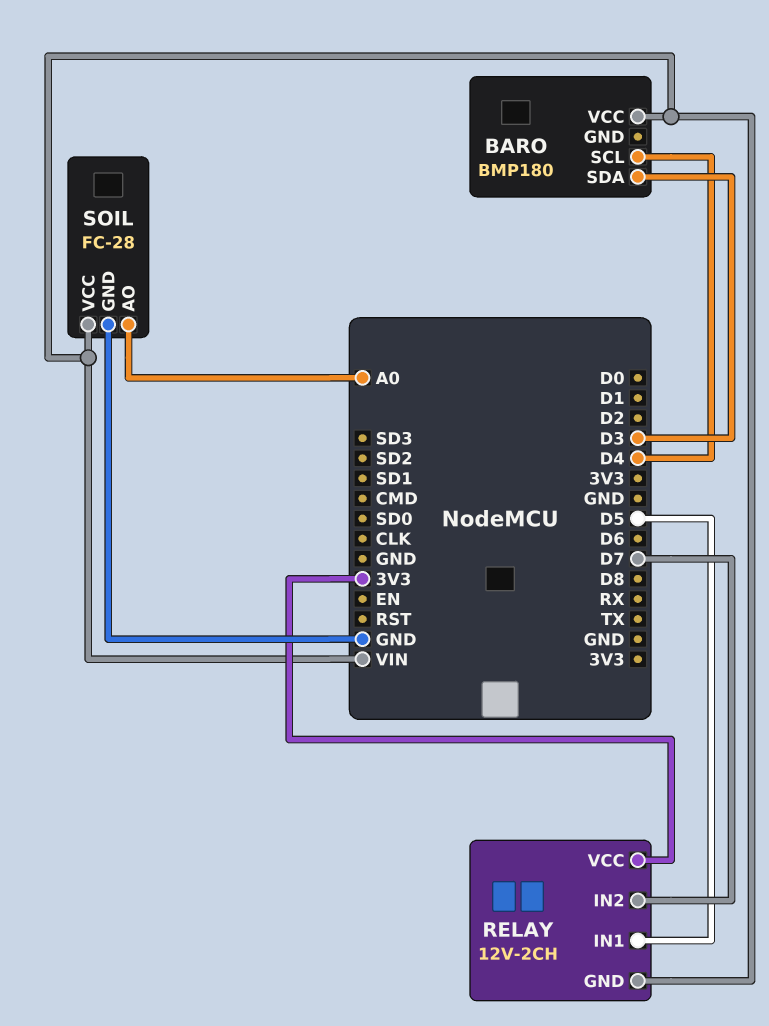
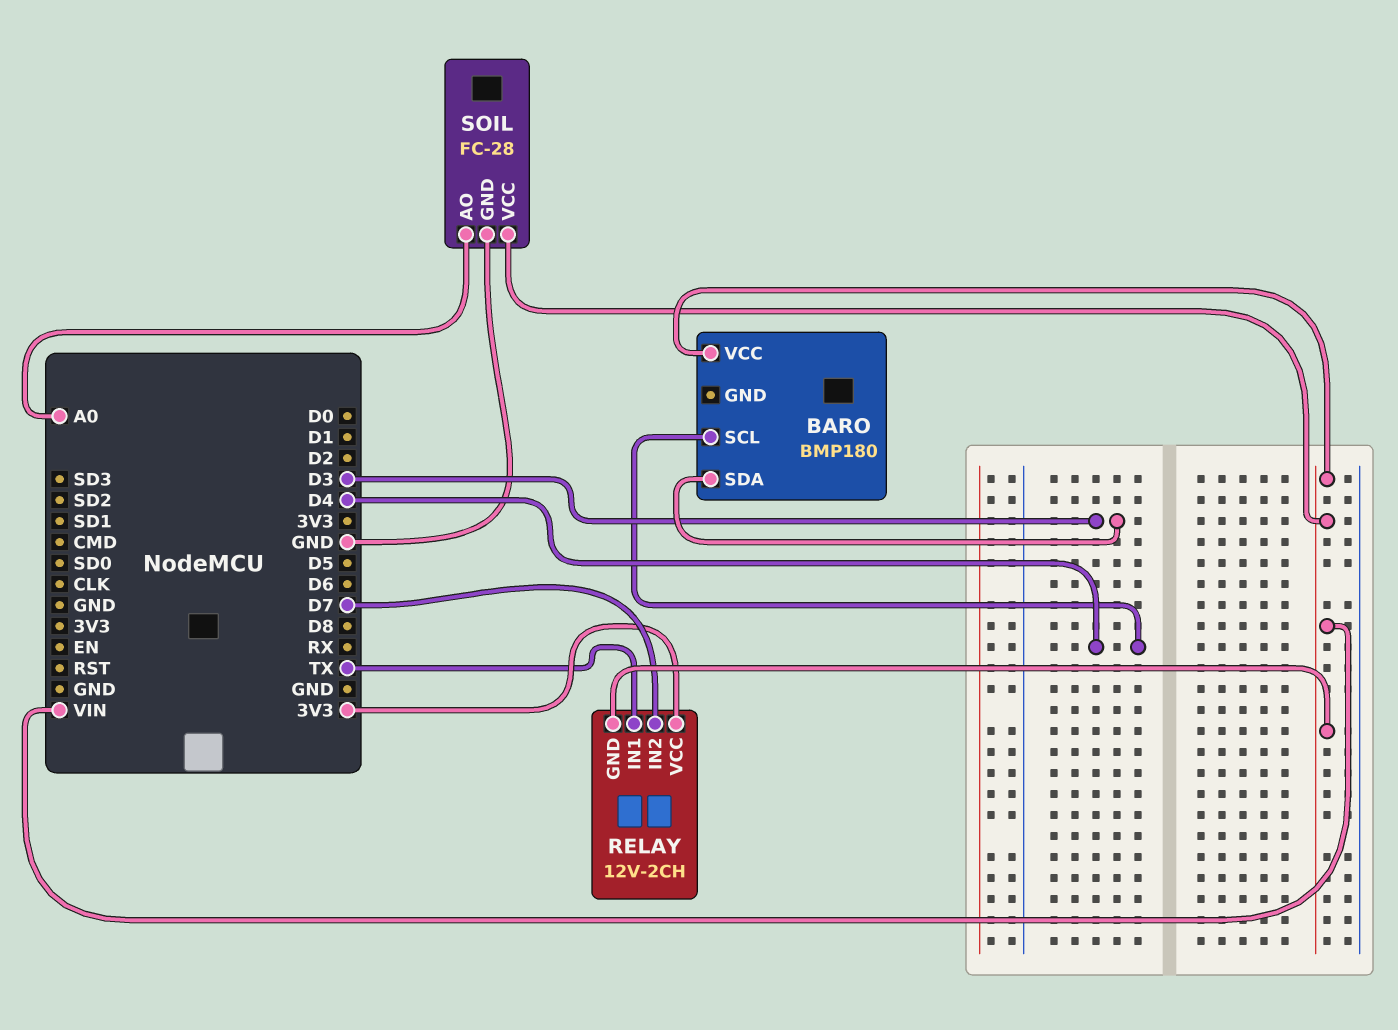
RELAY pin IN1: D5 -> TX

